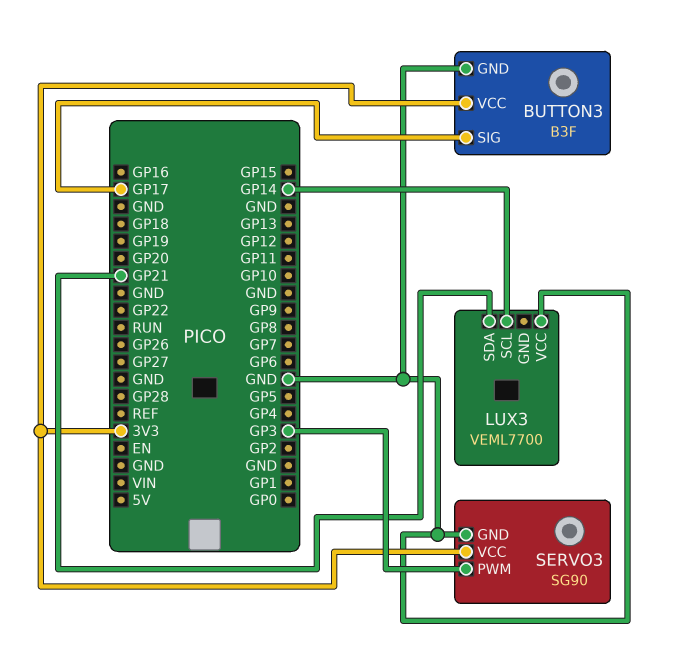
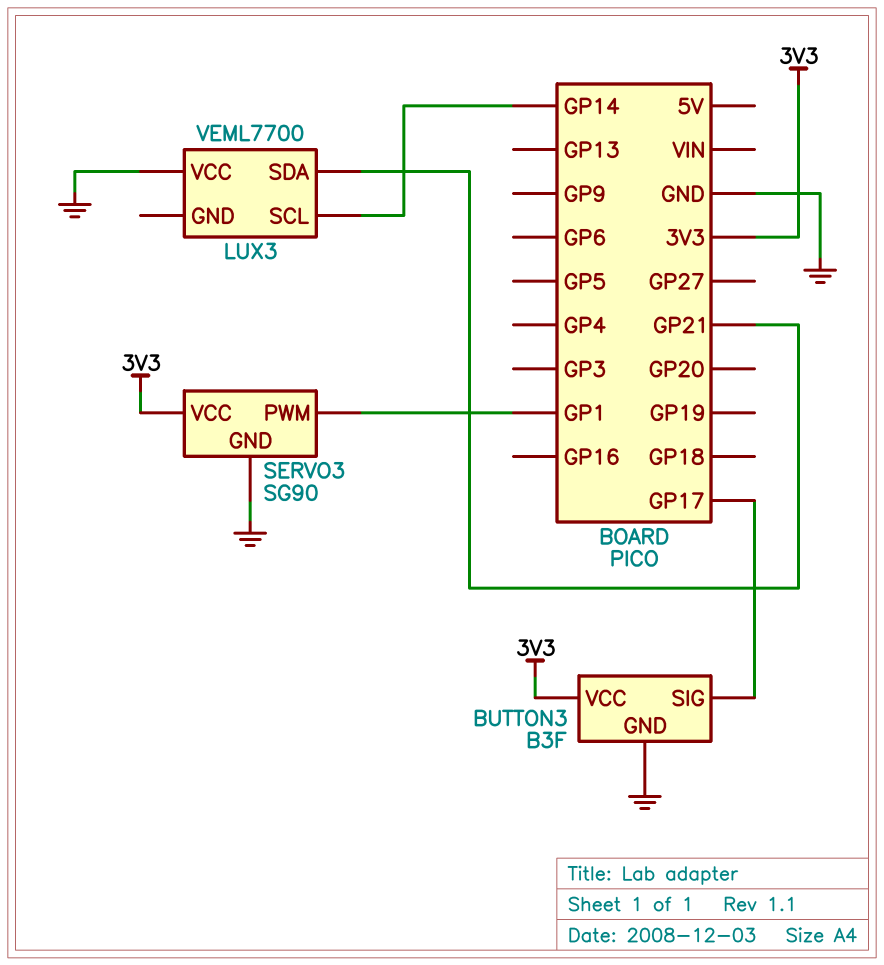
SERVO3 pin PWM: GP3 -> GP1

